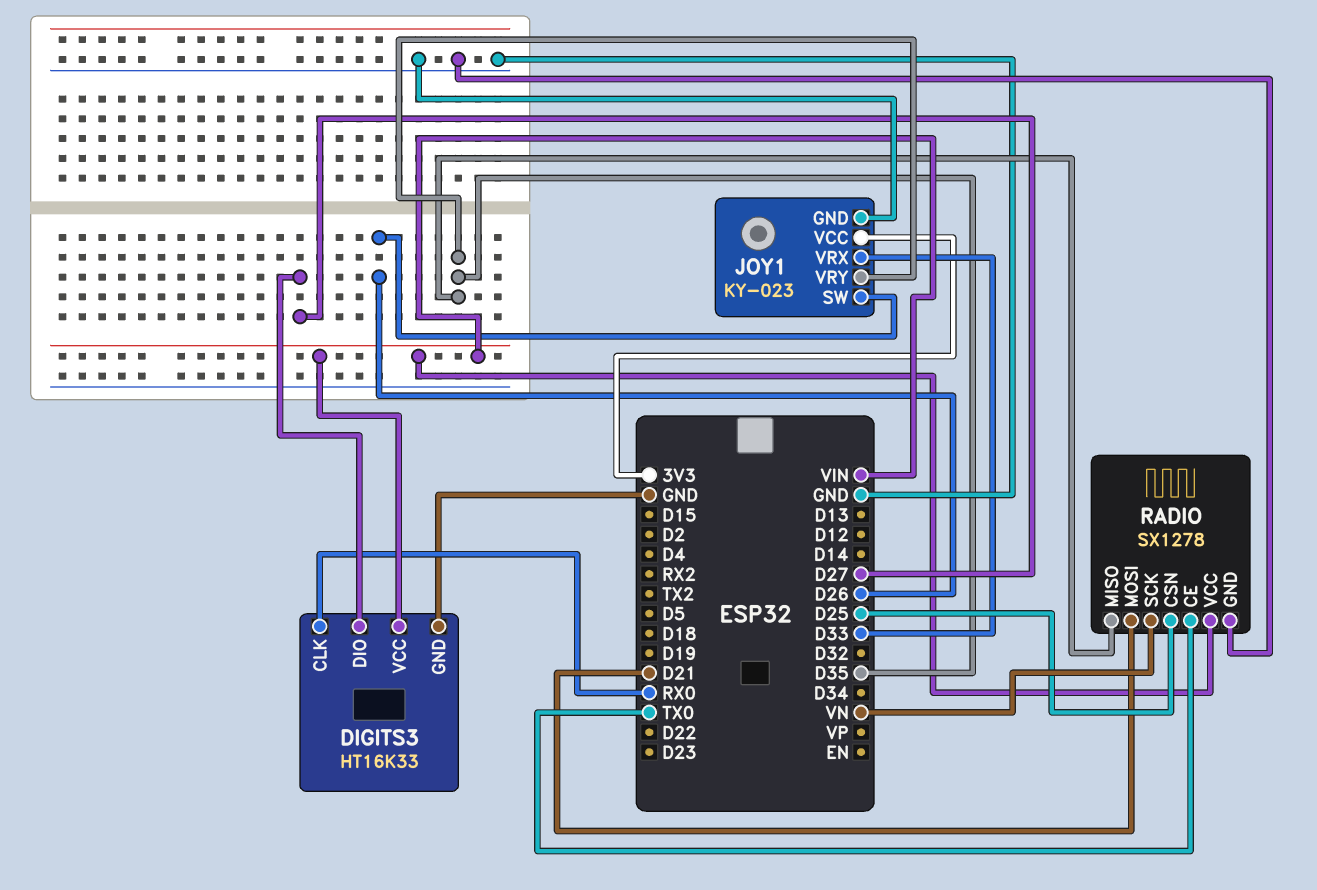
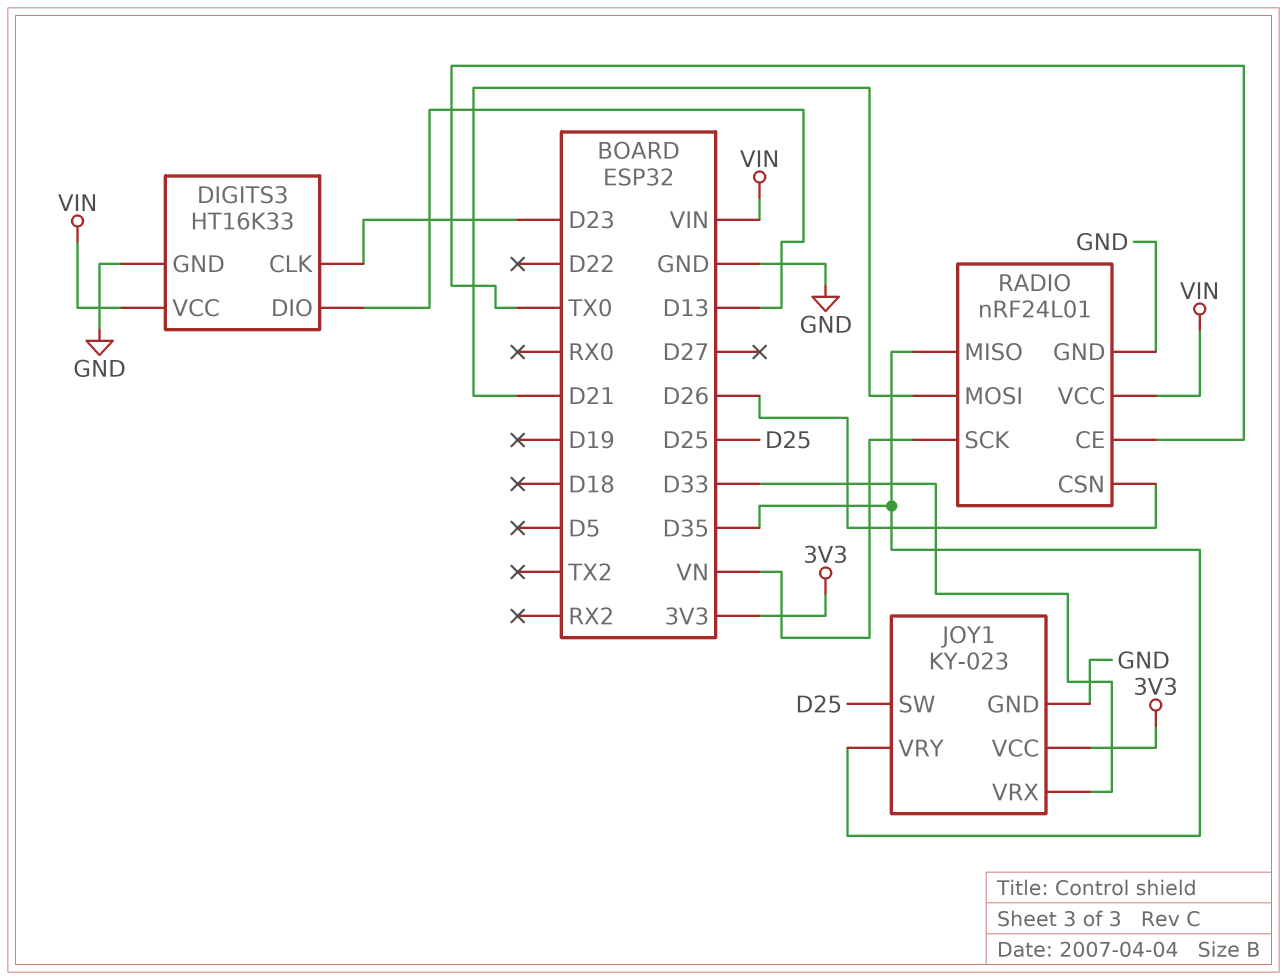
DIGITS3 pin CLK: RX0 -> D23
DIGITS3 pin DIO: D27 -> D13
JOY1 pin SW: D26 -> D25
RADIO: SX1278 -> nRF24L01
RADIO pin CSN: D25 -> D26

